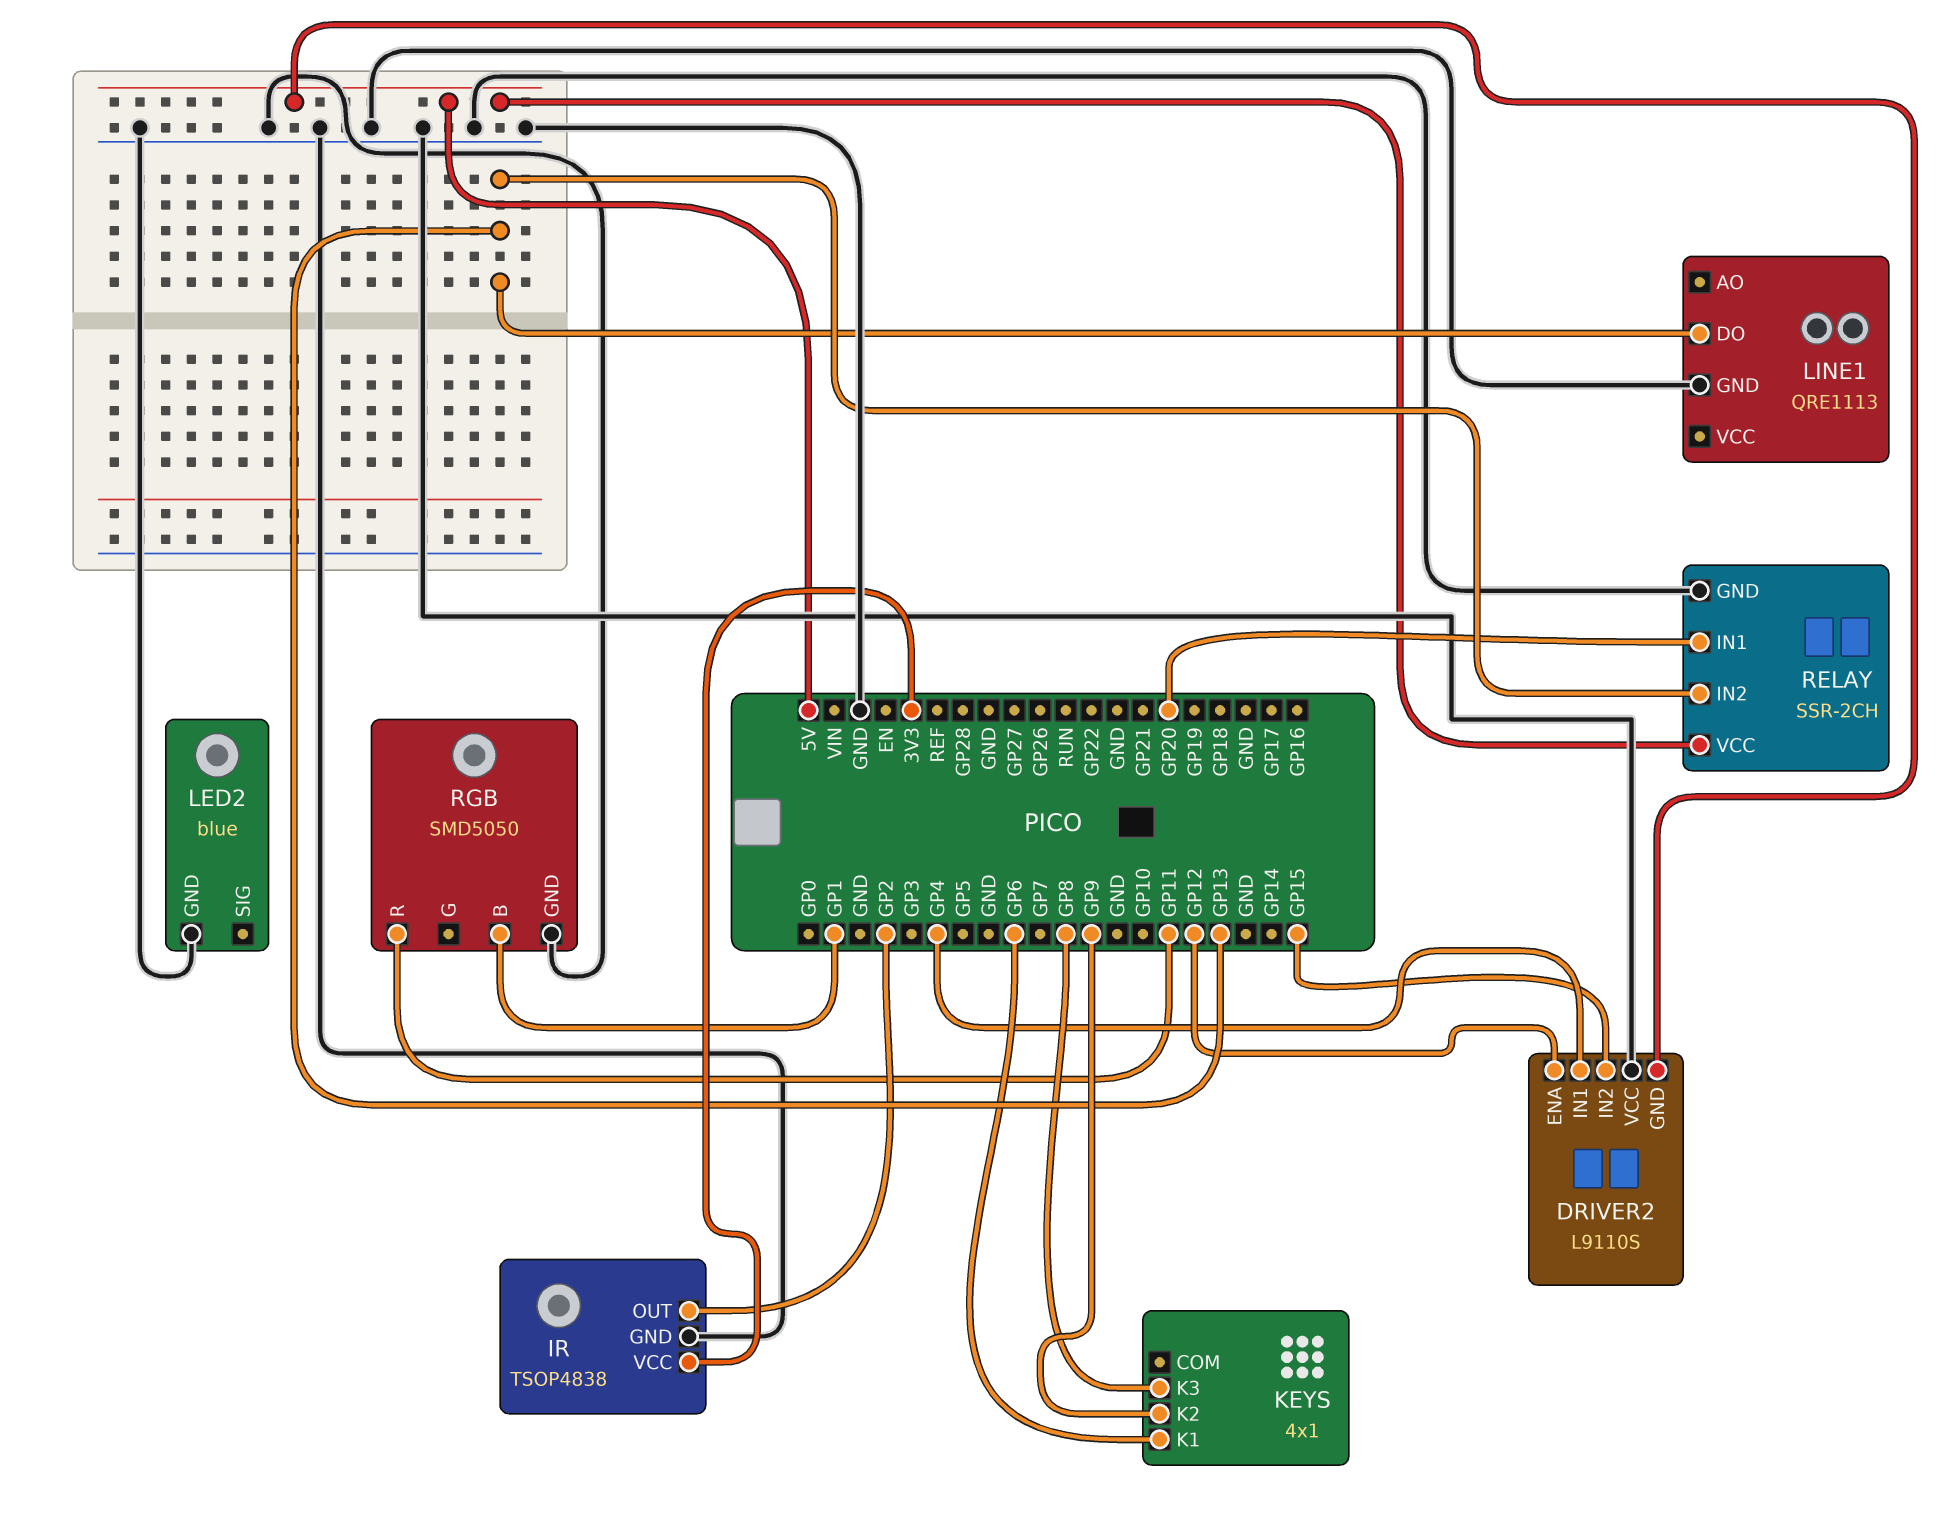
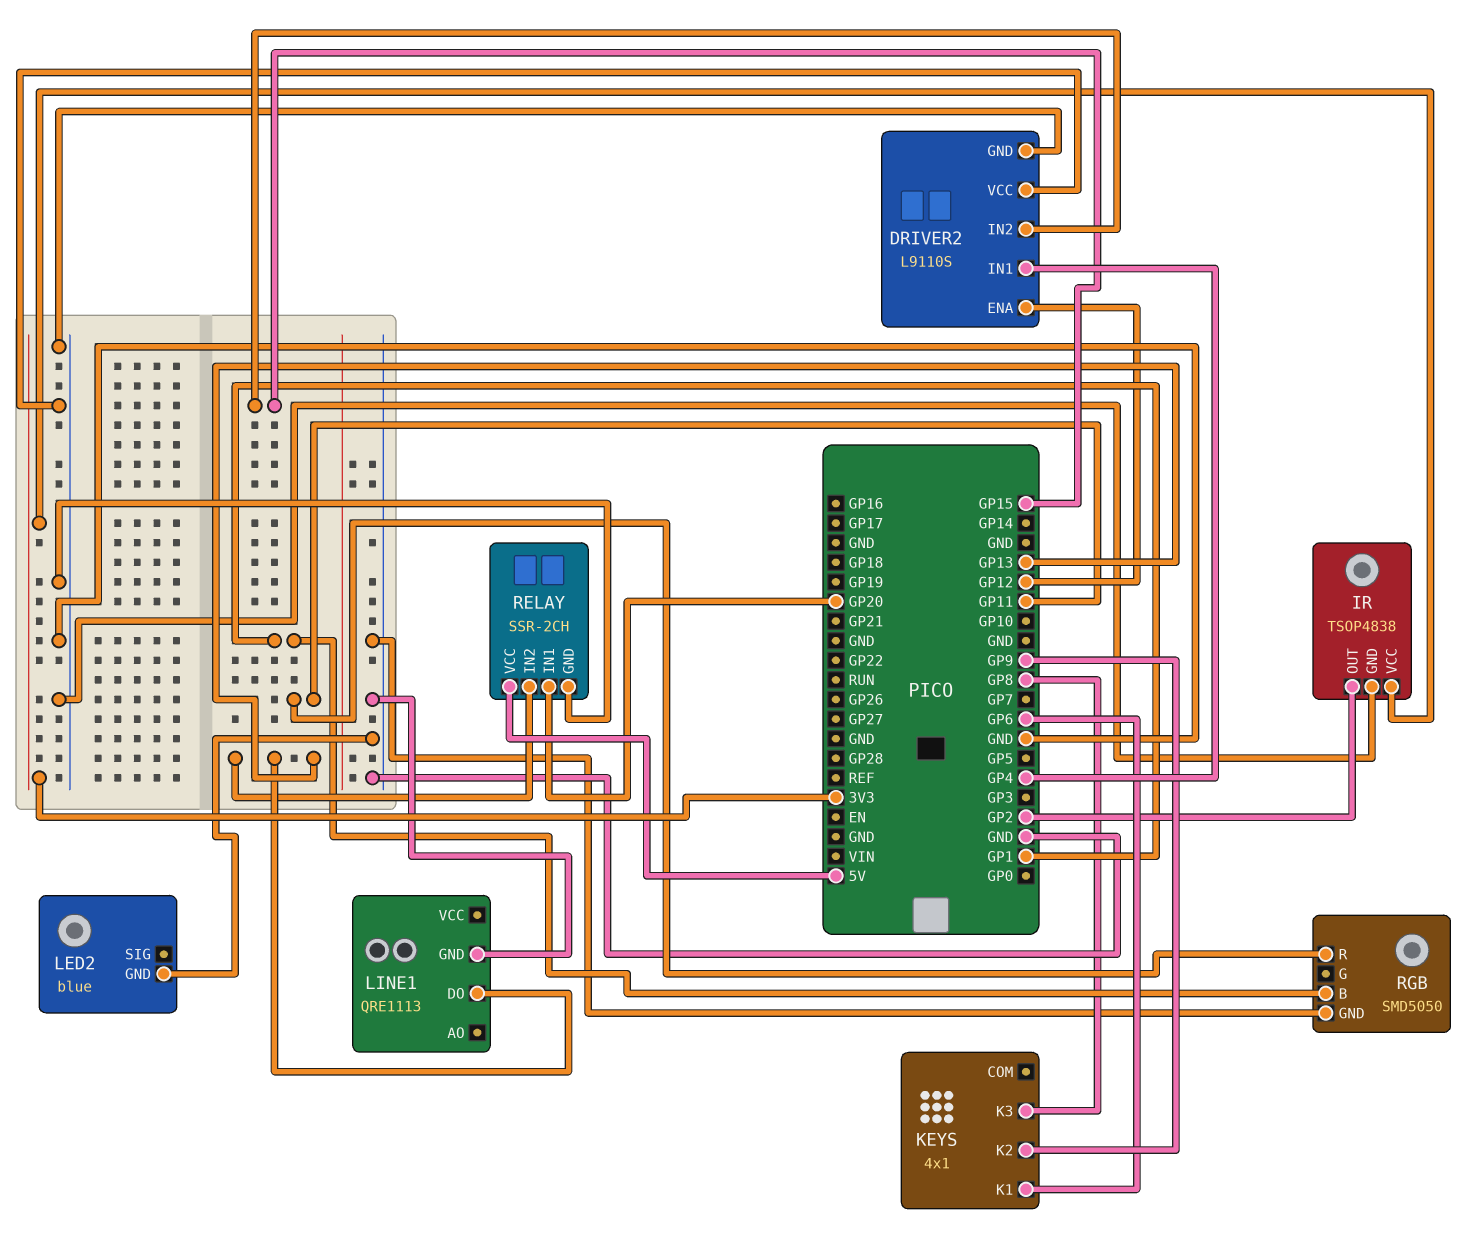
DRIVER2 pin GND: 5V -> GND

